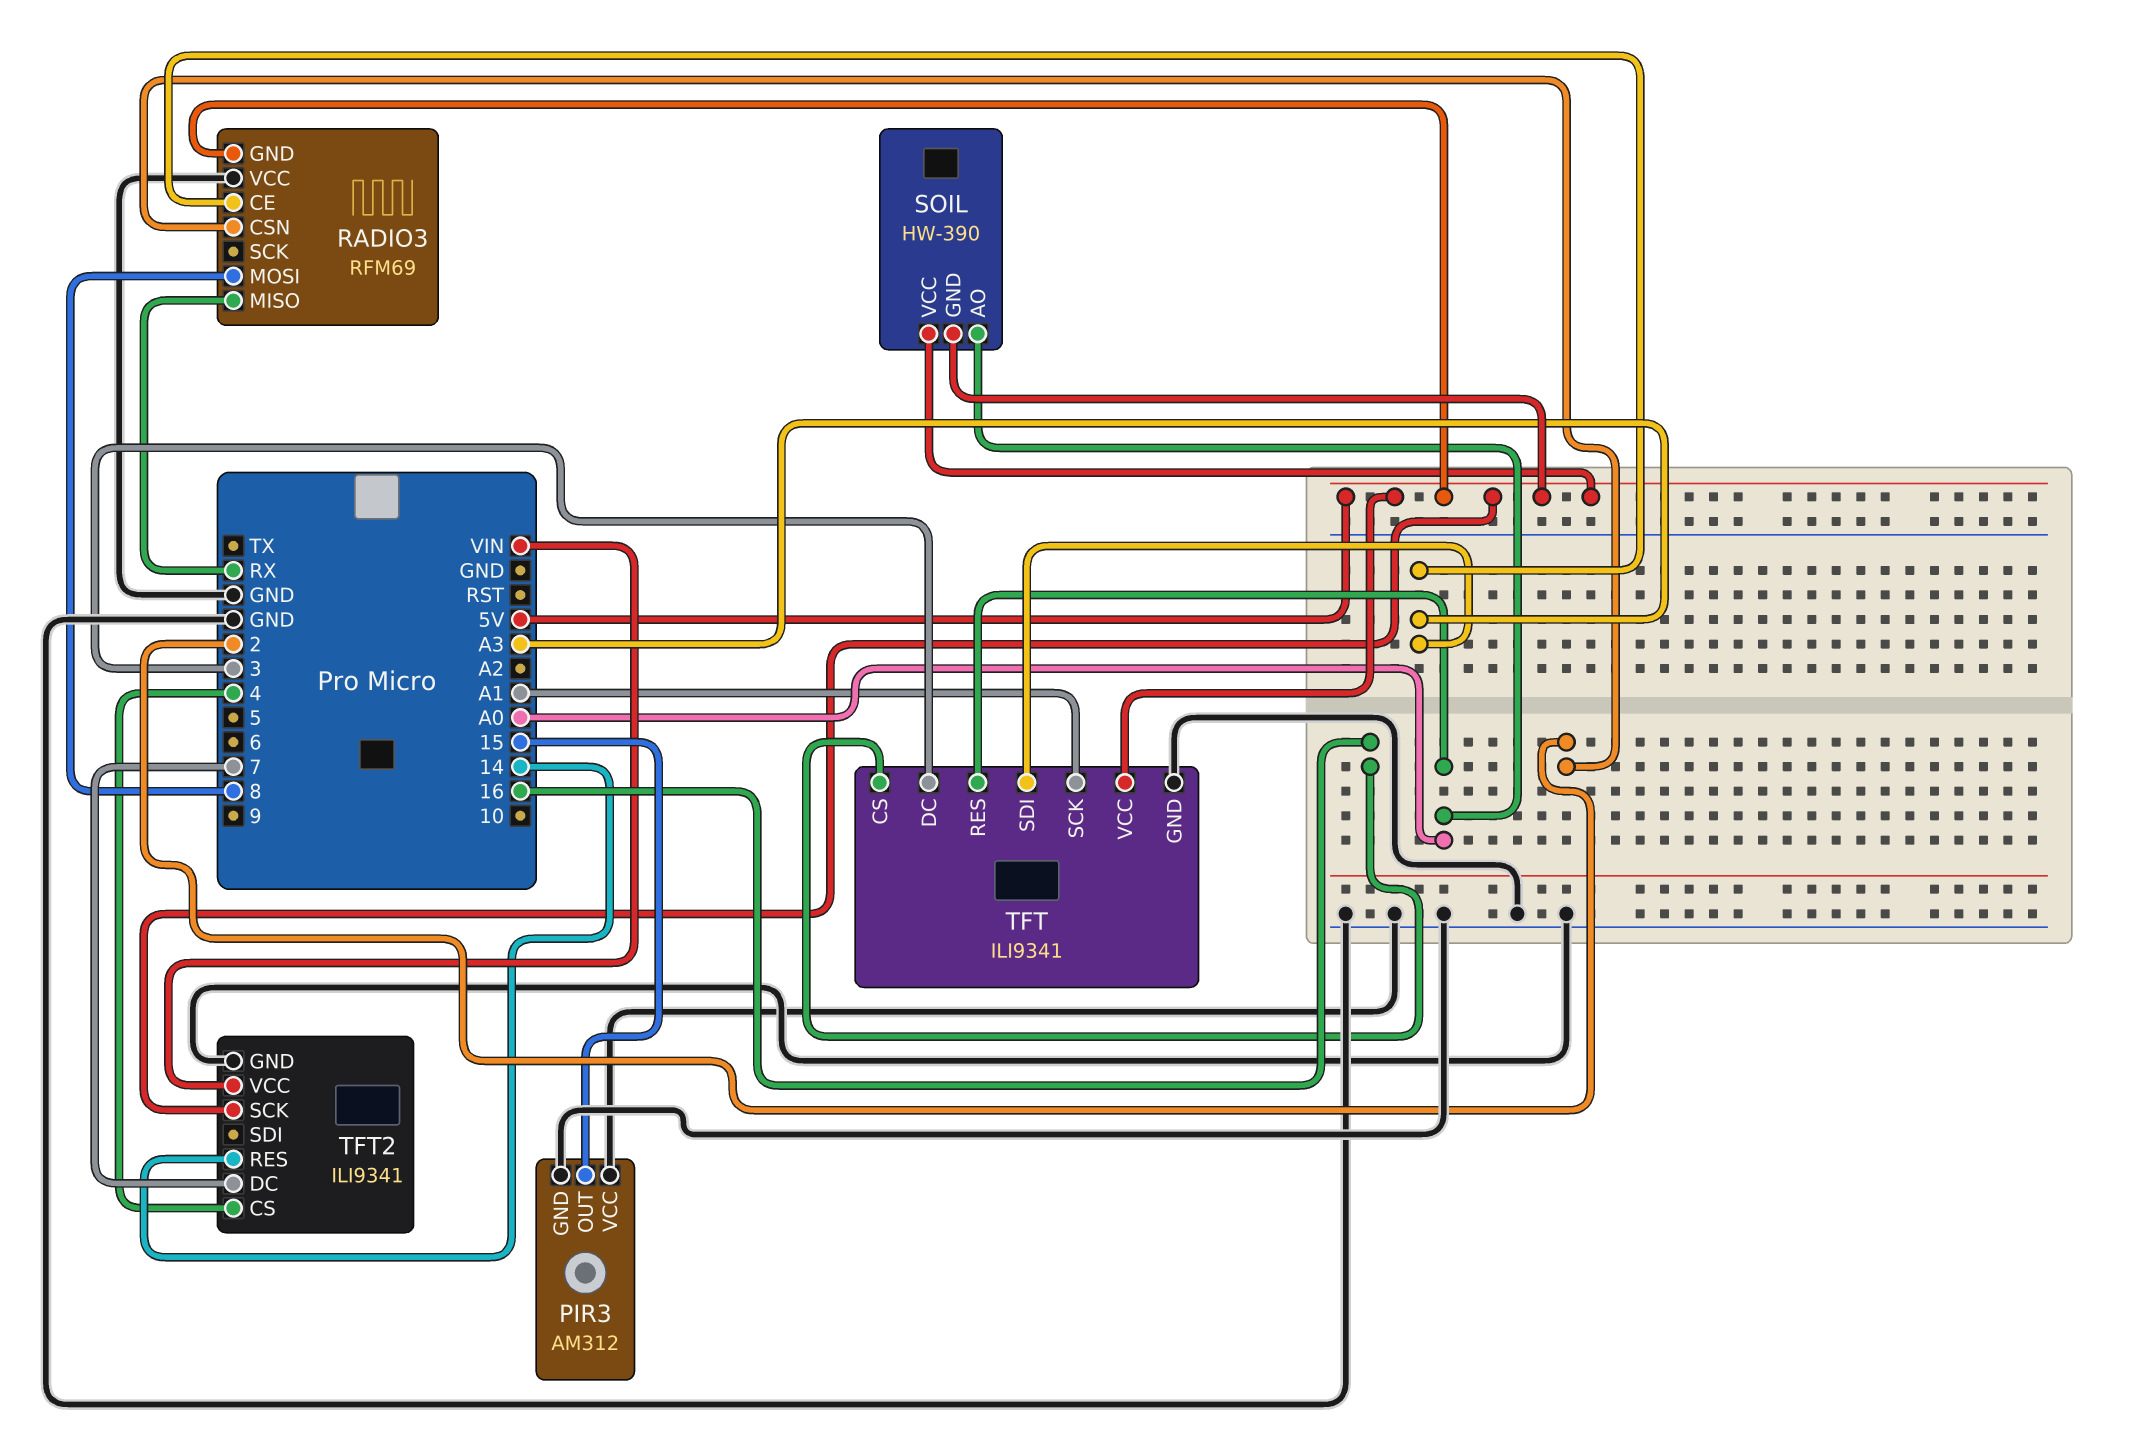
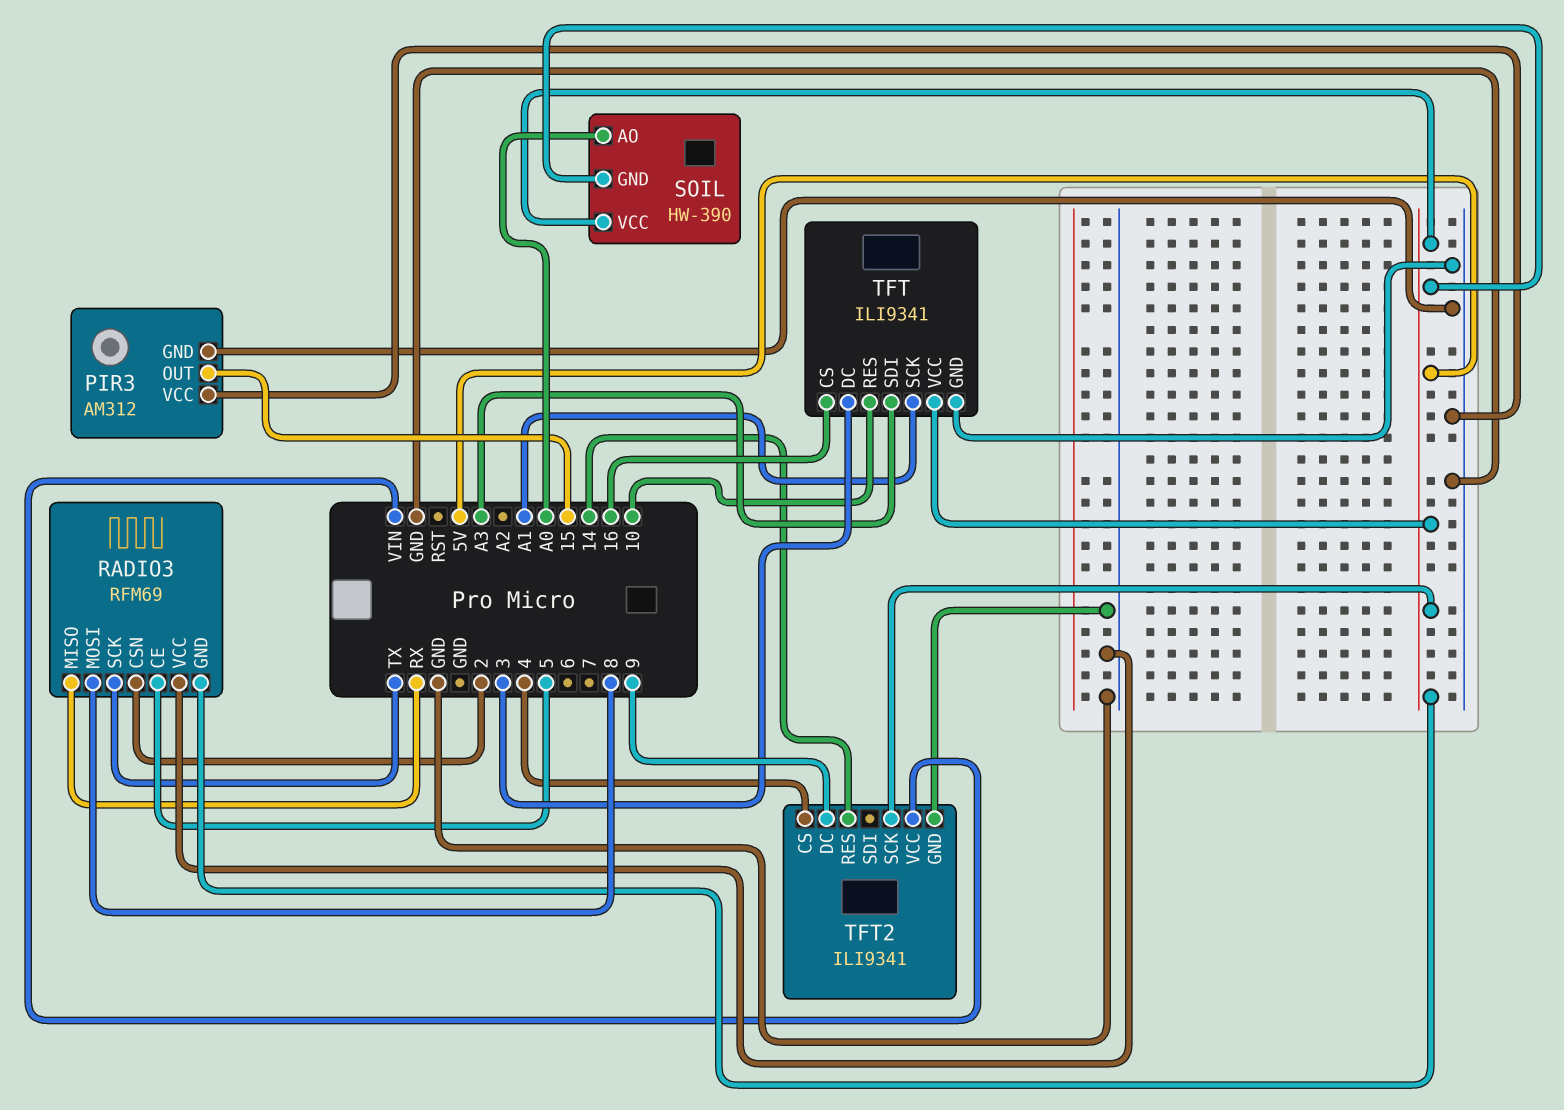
RADIO3 pin CE: A3 -> 5
RADIO3 pin SCK: none -> TX
TFT pin RES: A0 -> 10
TFT2 pin DC: 7 -> 9

